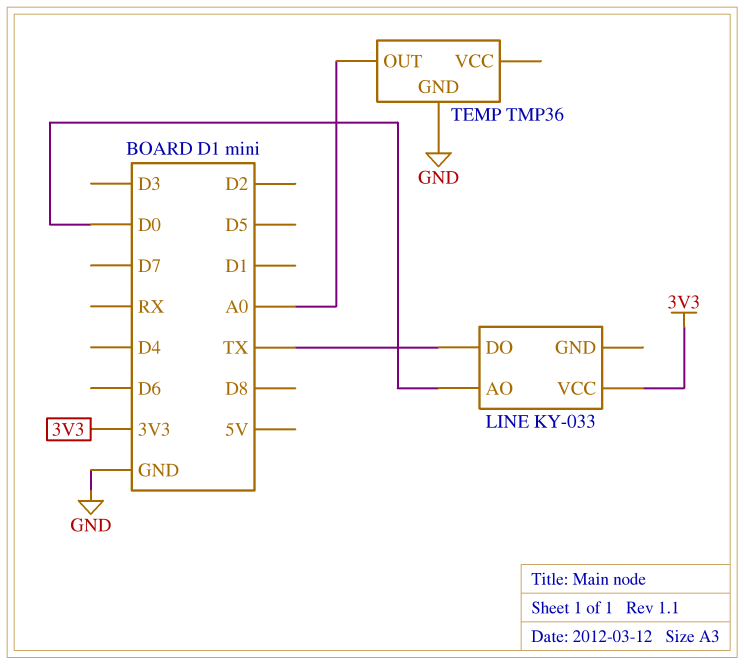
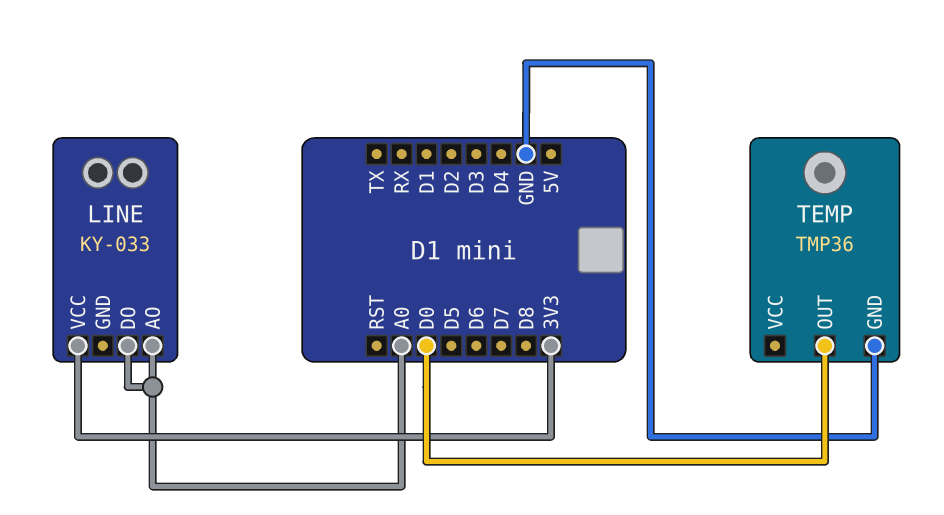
LINE pin AO: D0 -> A0
LINE pin DO: TX -> A0
TEMP pin OUT: A0 -> D0

